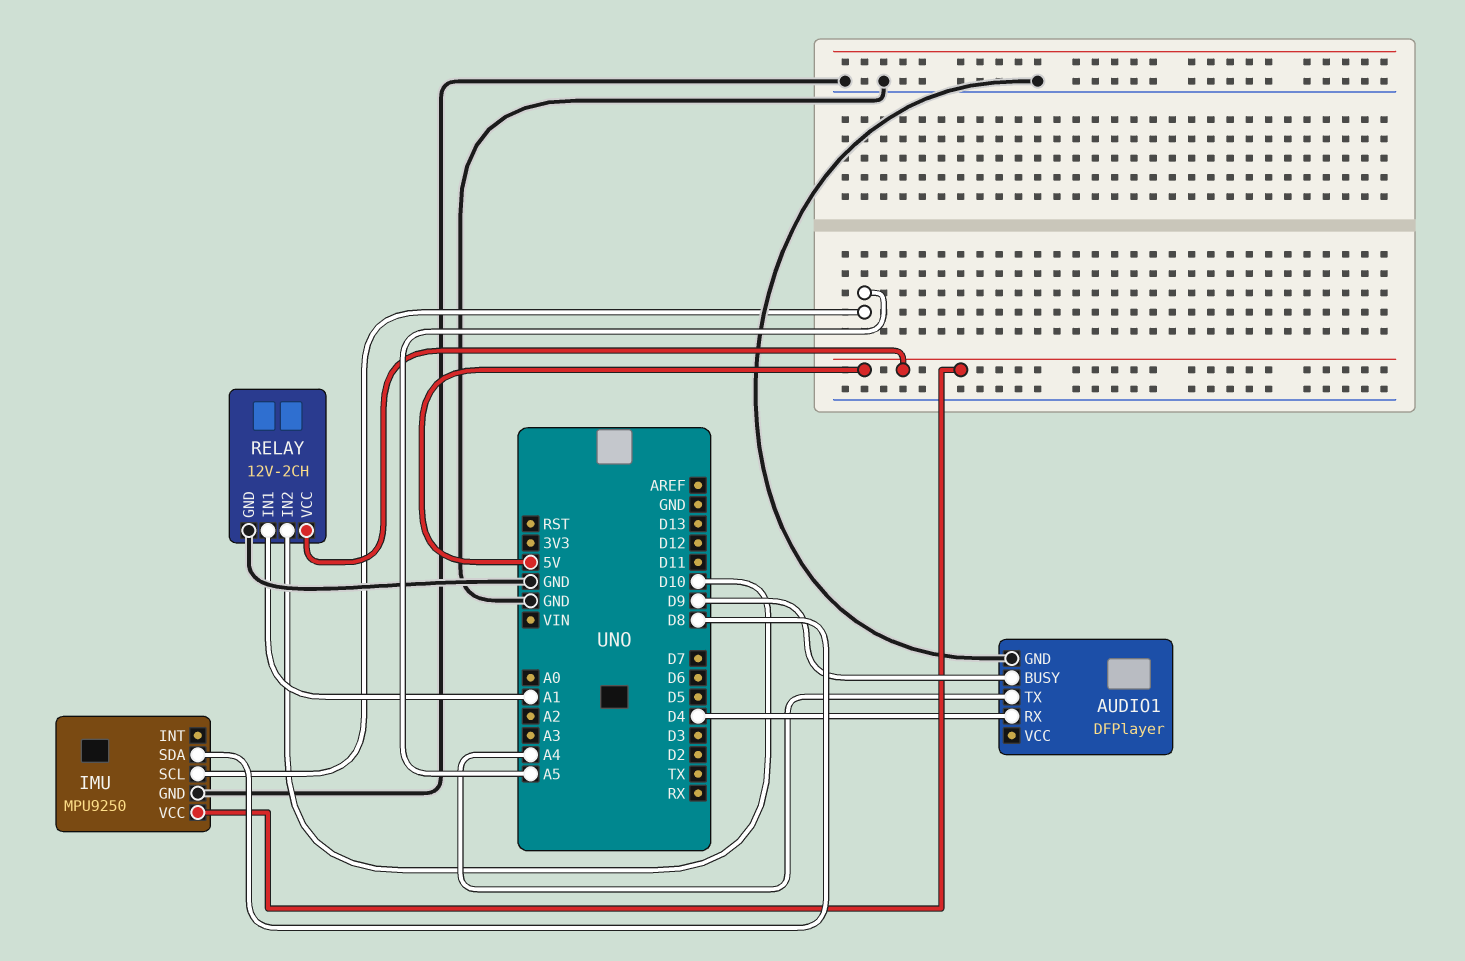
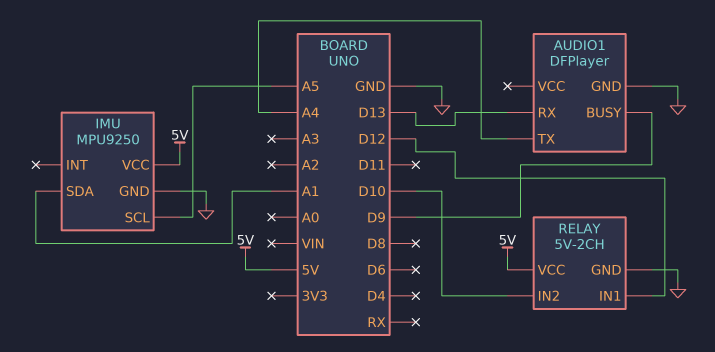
AUDIO1 pin RX: D4 -> D13
IMU pin SDA: D8 -> A1
RELAY: 12V-2CH -> 5V-2CH
RELAY pin IN1: A1 -> D12

